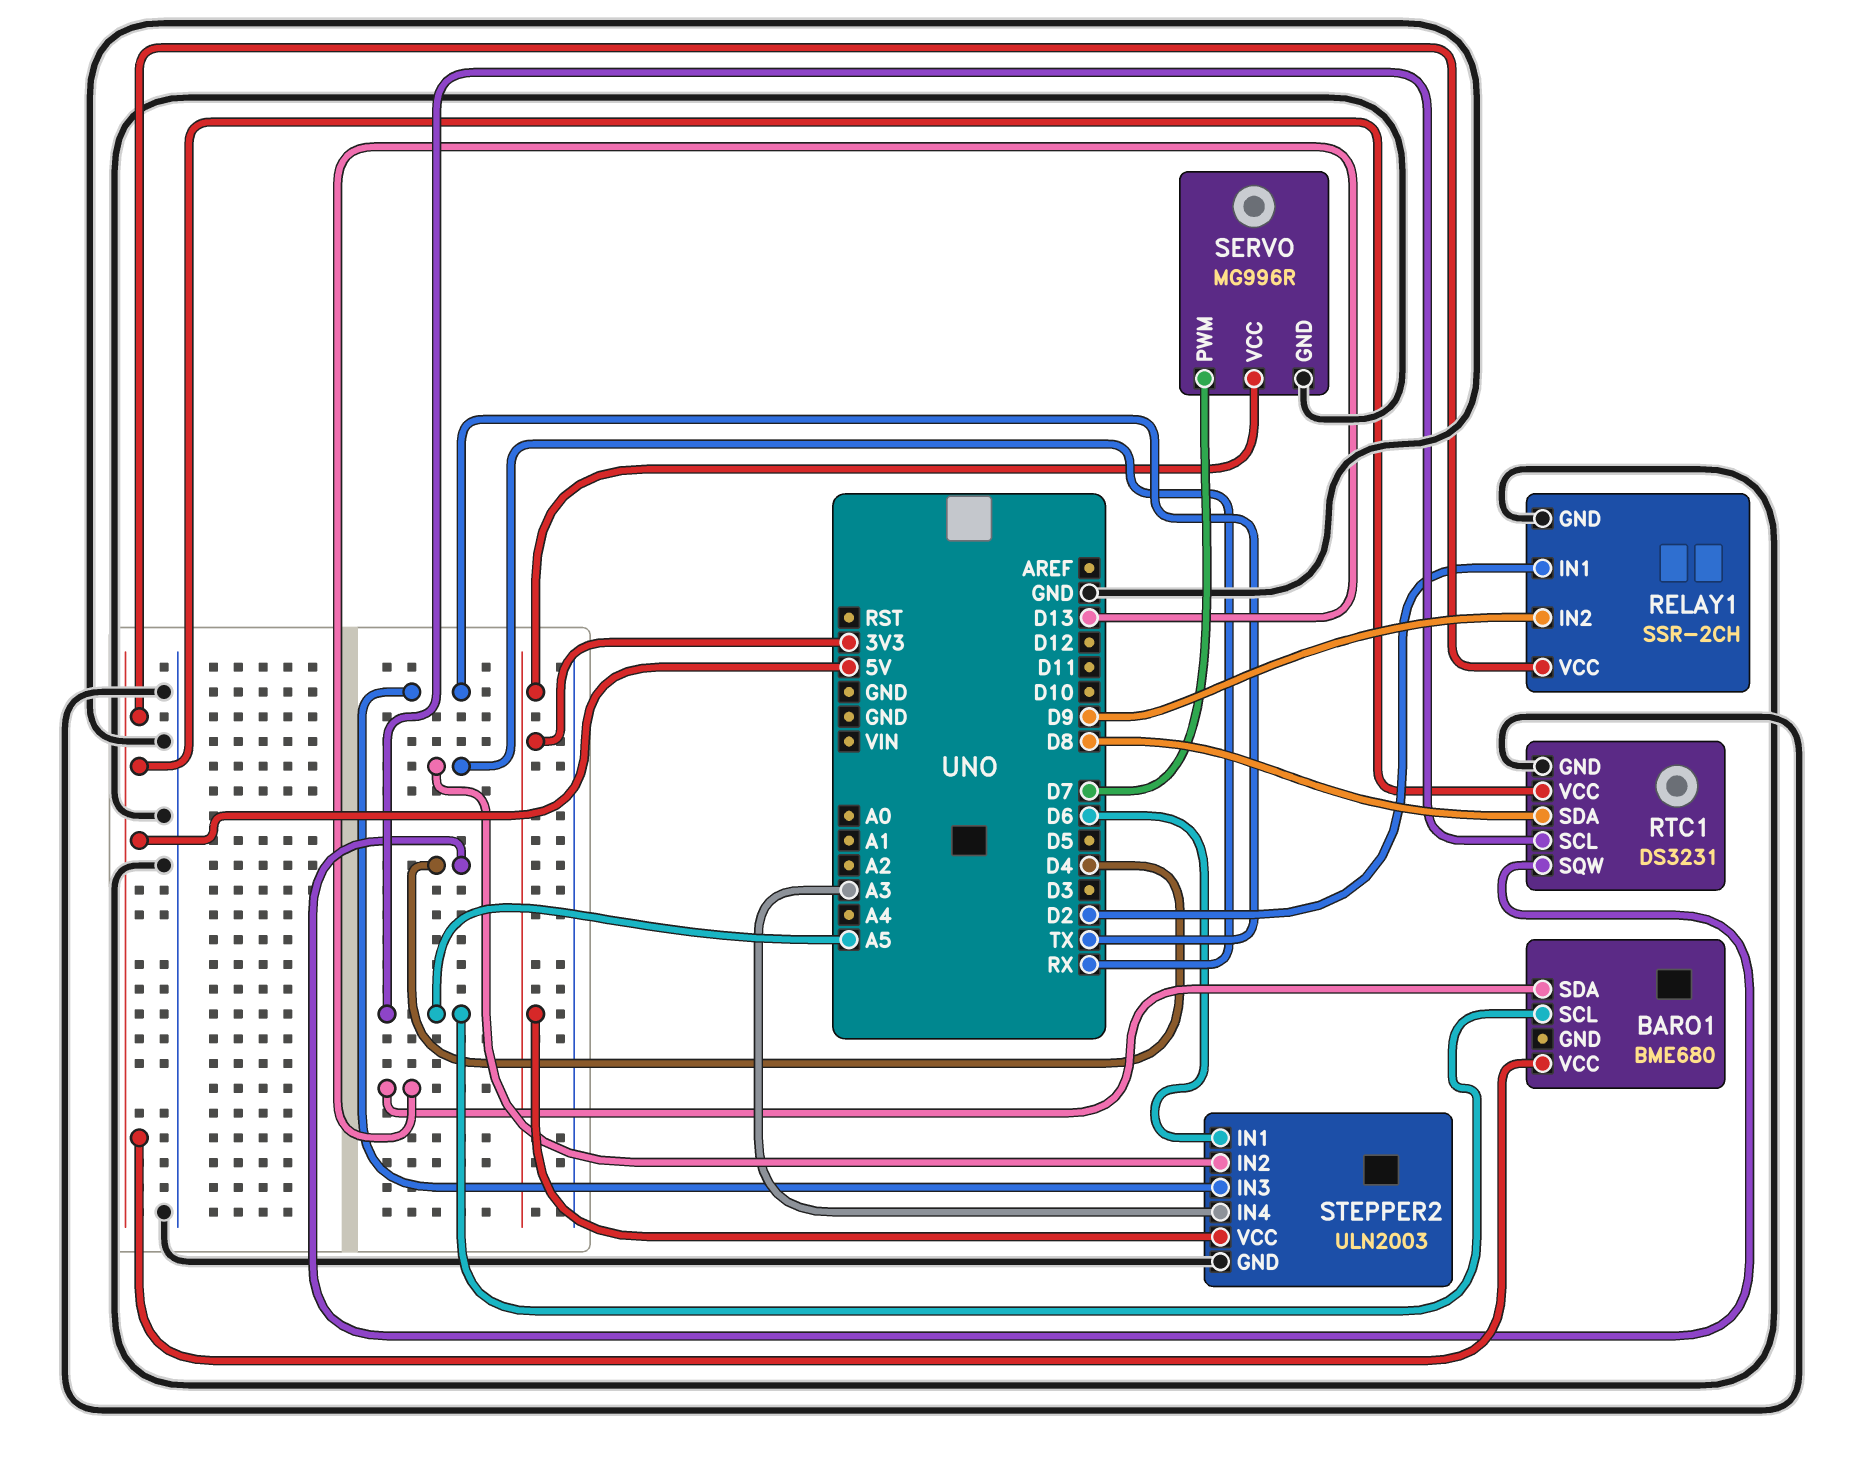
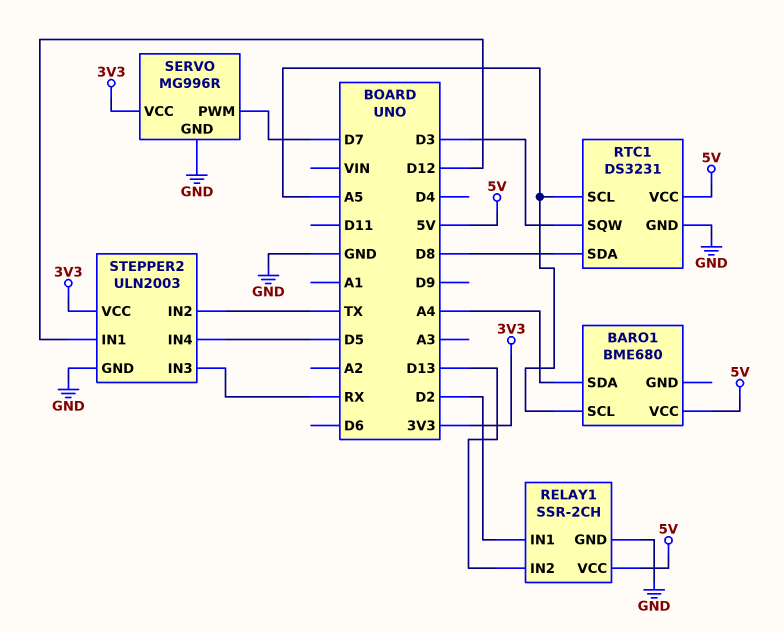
BARO1 pin SDA: D13 -> A4
RELAY1 pin IN2: D9 -> D13
RTC1 pin SQW: D4 -> D3
STEPPER2 pin IN1: D6 -> D12
STEPPER2 pin IN2: RX -> TX
STEPPER2 pin IN3: TX -> RX
STEPPER2 pin IN4: A3 -> D5

